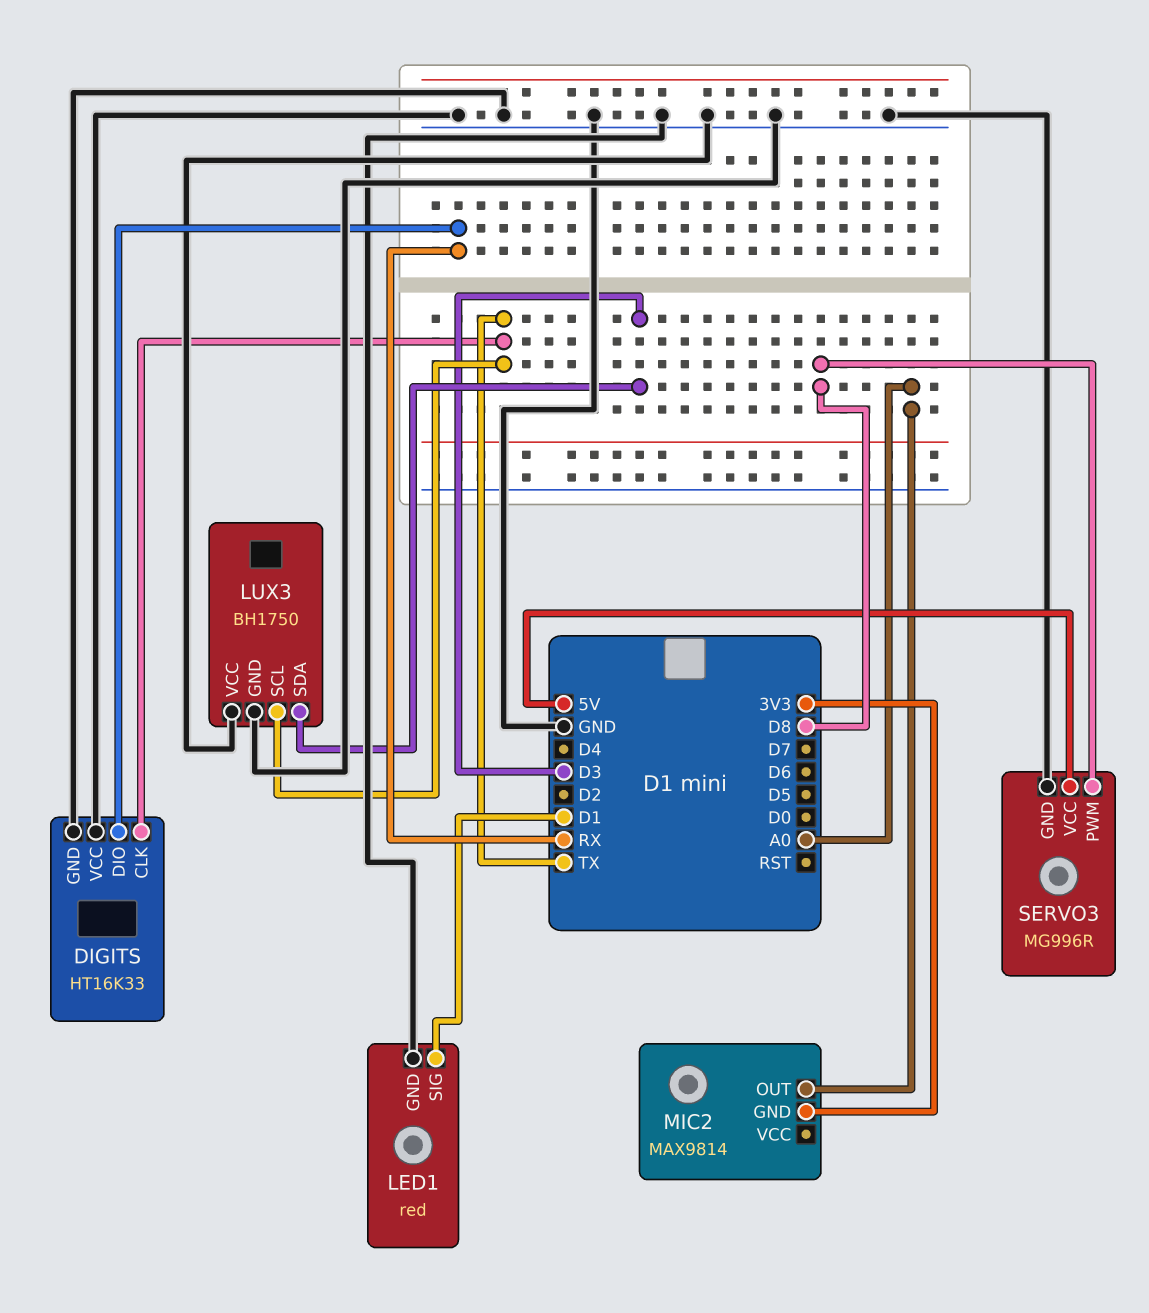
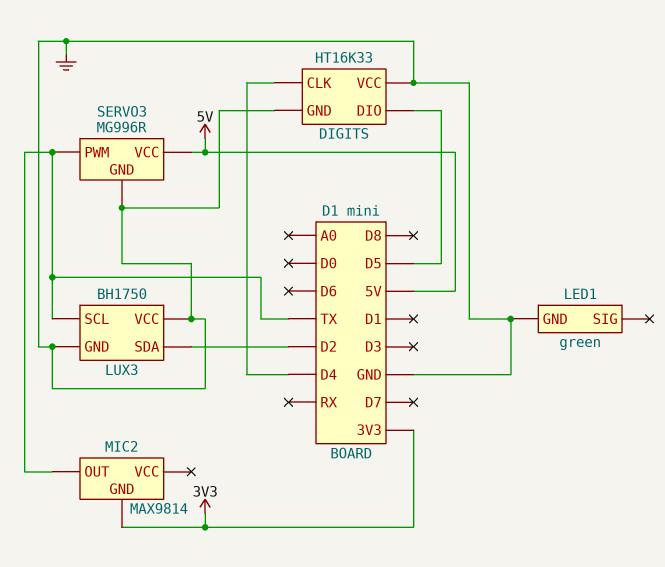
DIGITS pin CLK: TX -> D4
DIGITS pin DIO: RX -> D5
LED1: red -> green
LED1 pin SIG: D1 -> none
LUX3 pin SDA: D3 -> D2
MIC2 pin OUT: A0 -> TX
SERVO3 pin PWM: D8 -> TX

